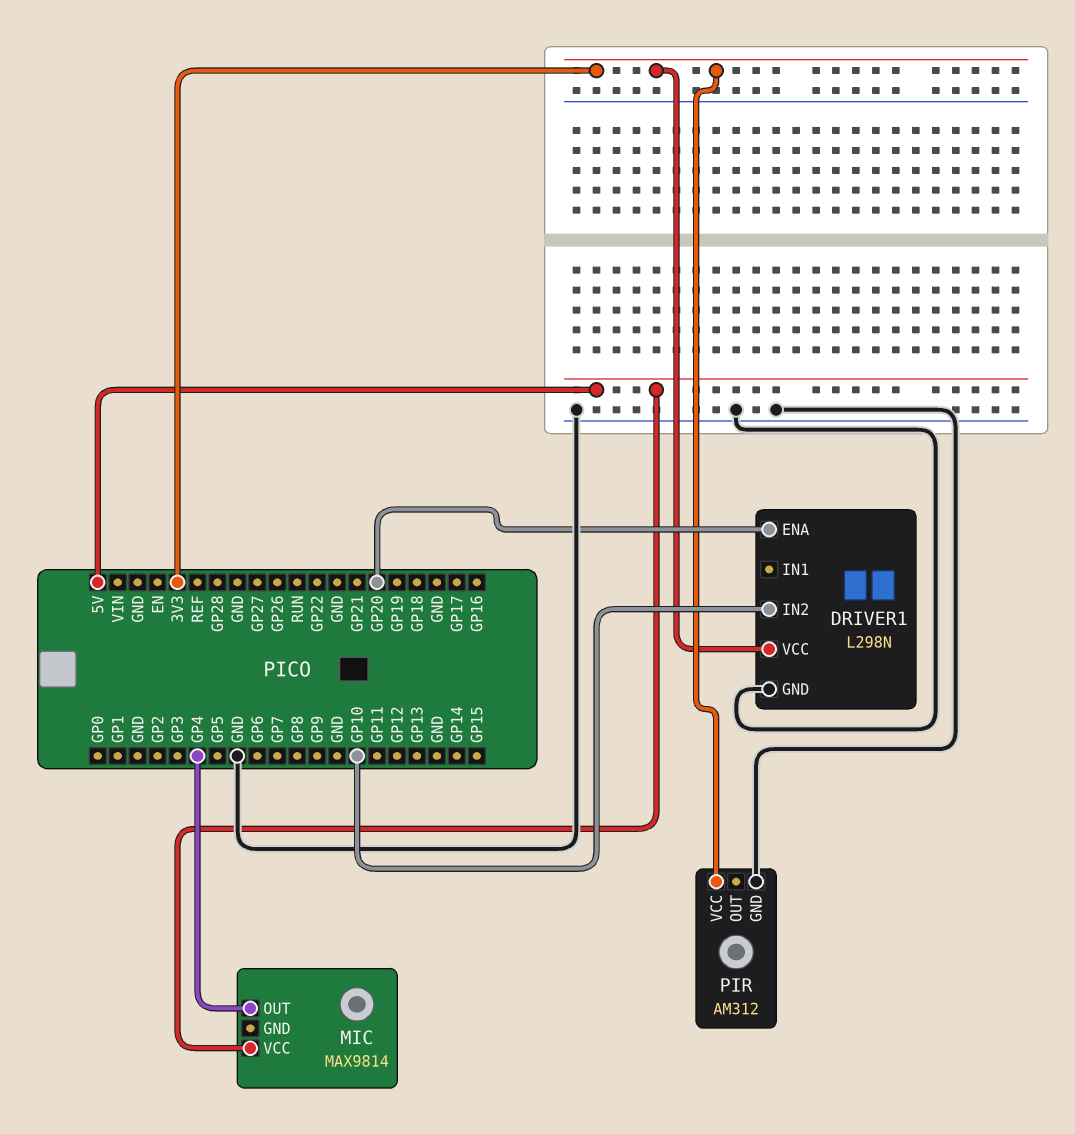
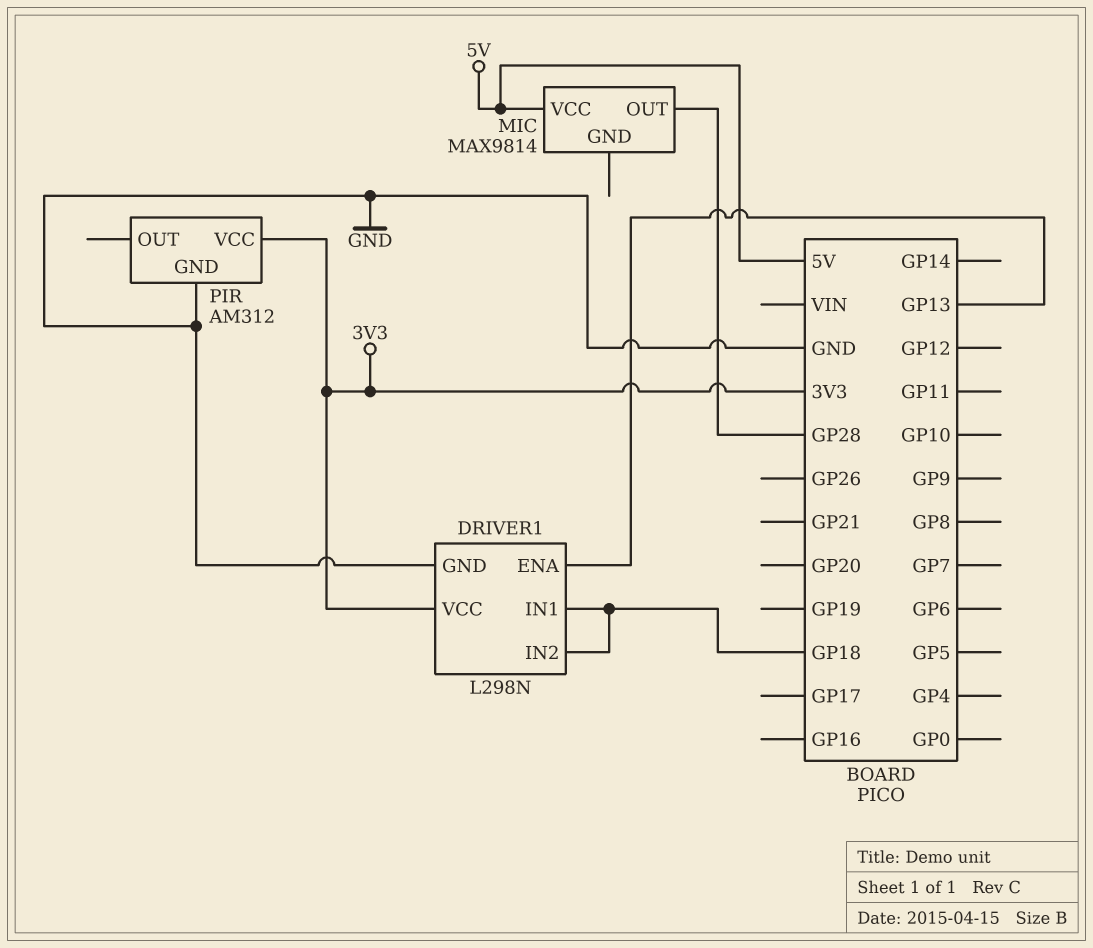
DRIVER1 pin ENA: GP20 -> GP13
DRIVER1 pin IN1: none -> GP18
DRIVER1 pin IN2: GP10 -> GP18
MIC pin OUT: GP4 -> GP28

